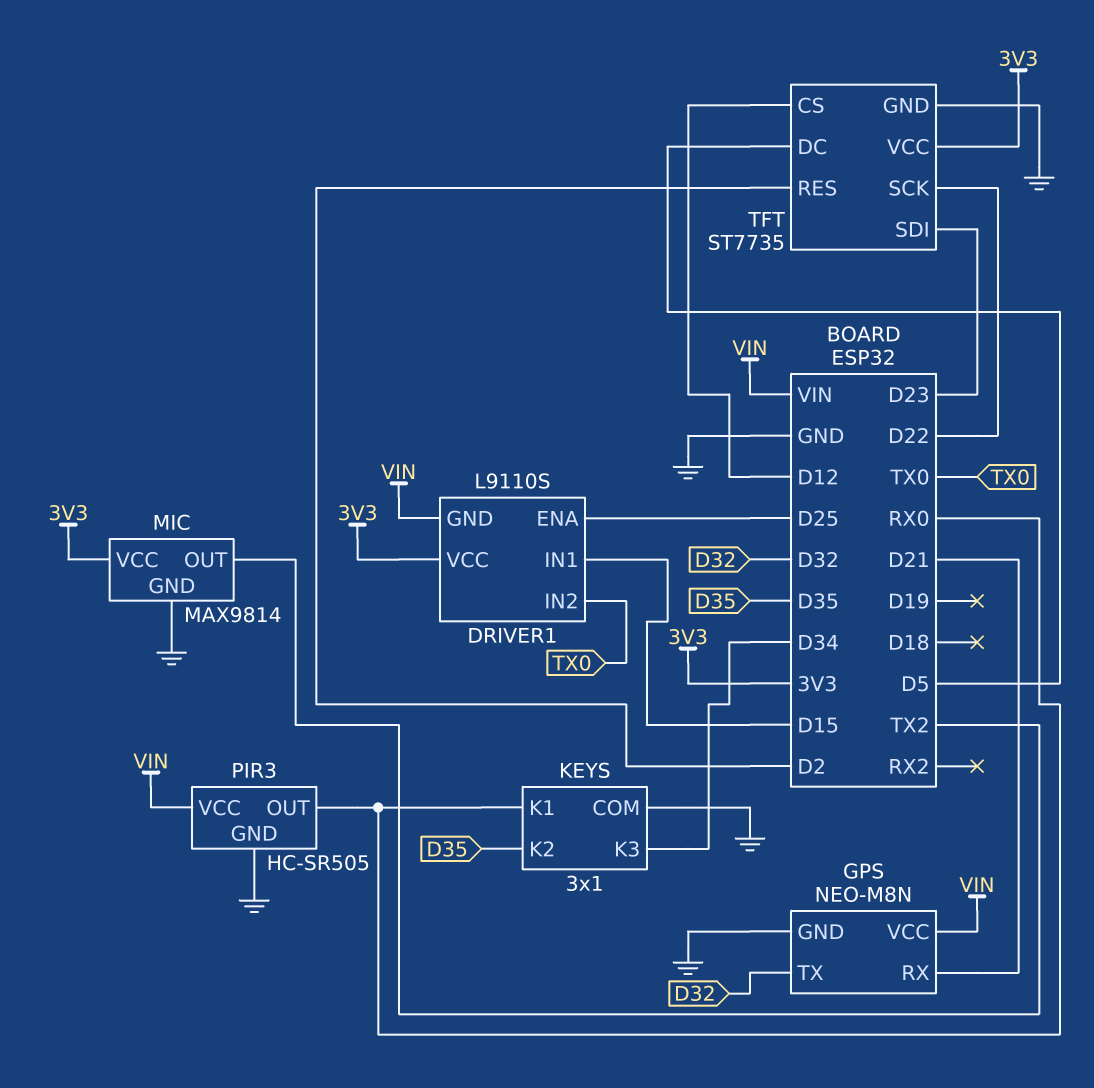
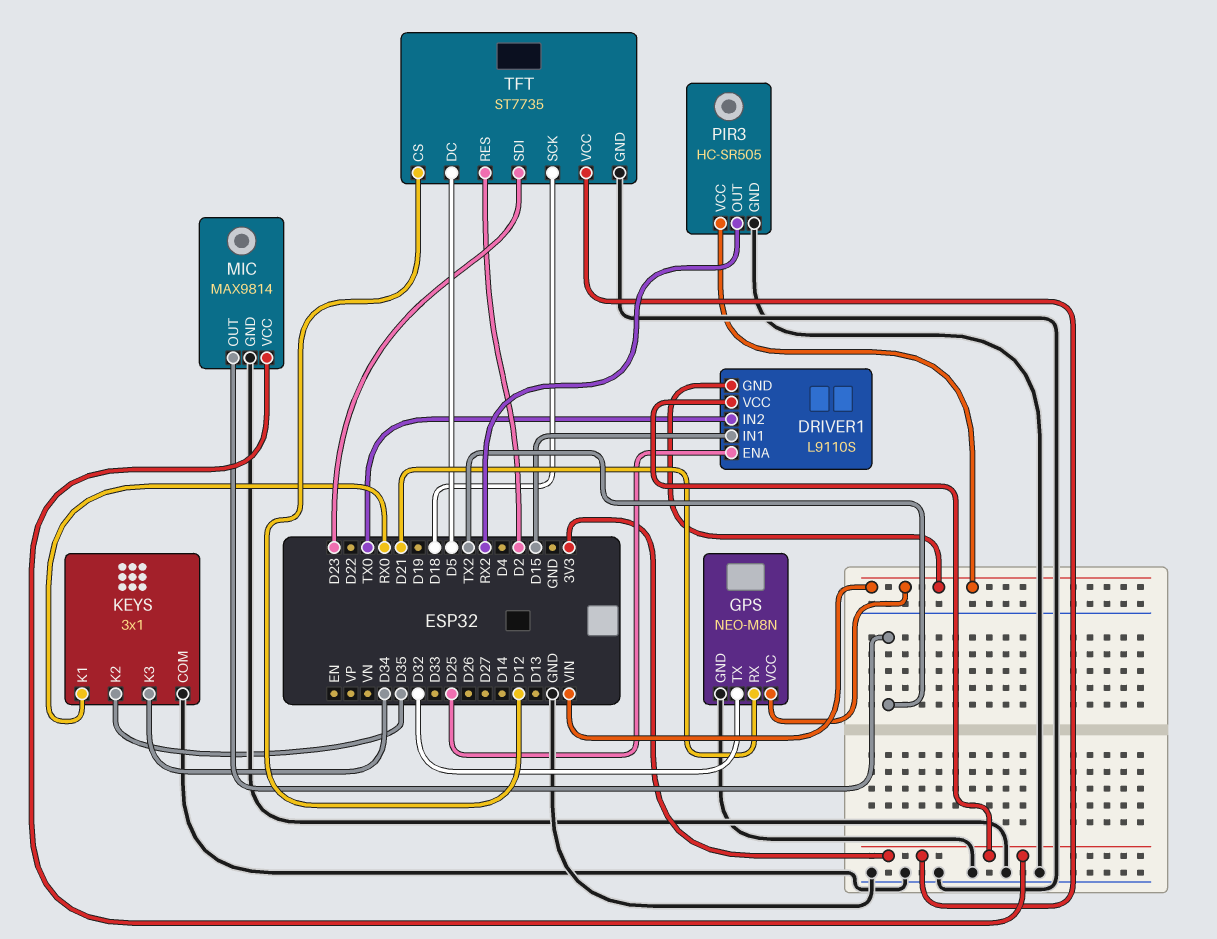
PIR3 pin OUT: RX0 -> RX2
TFT pin SCK: D22 -> D18

